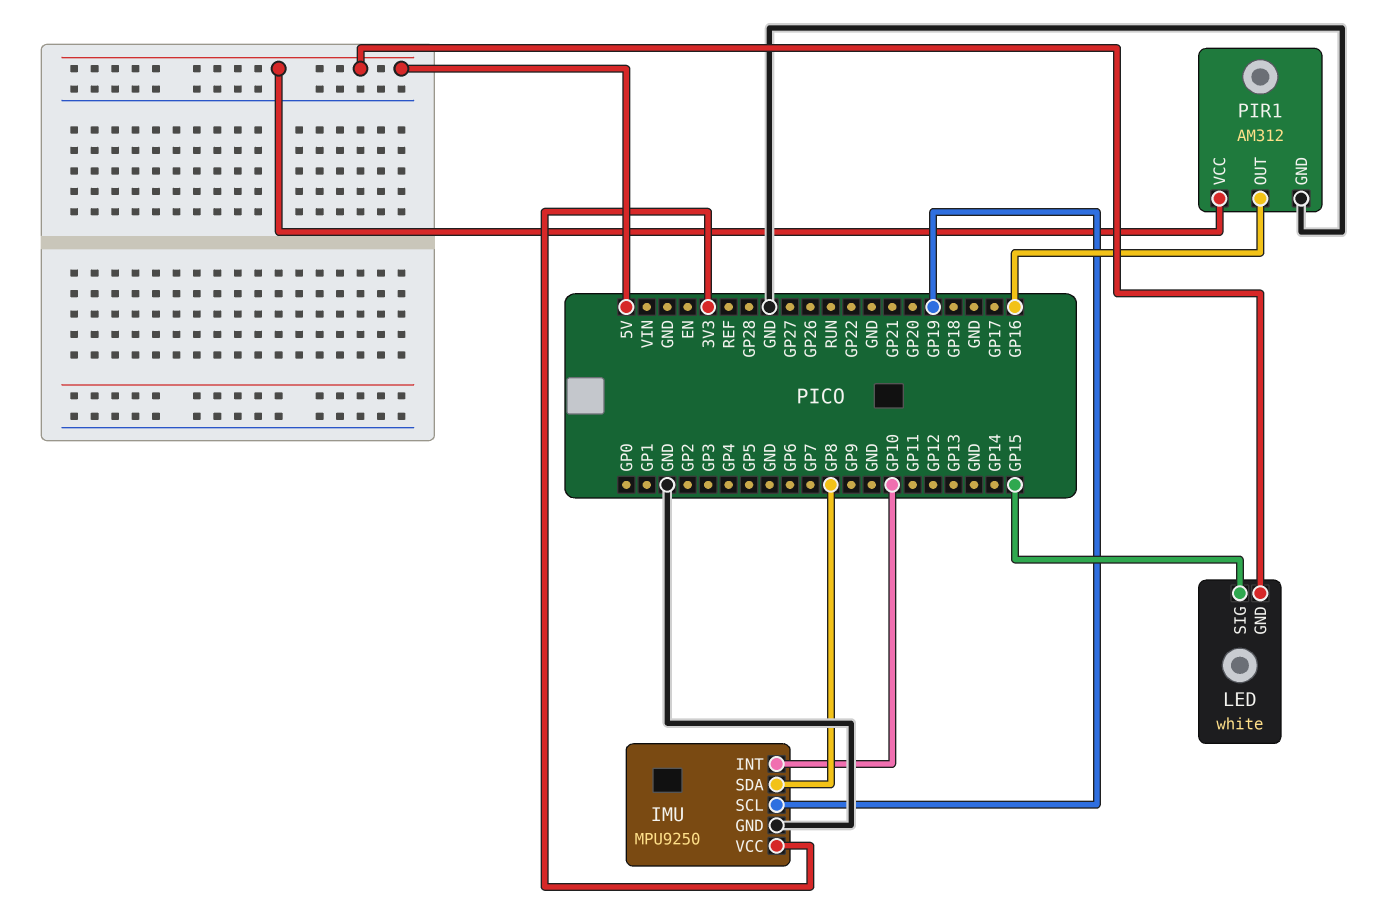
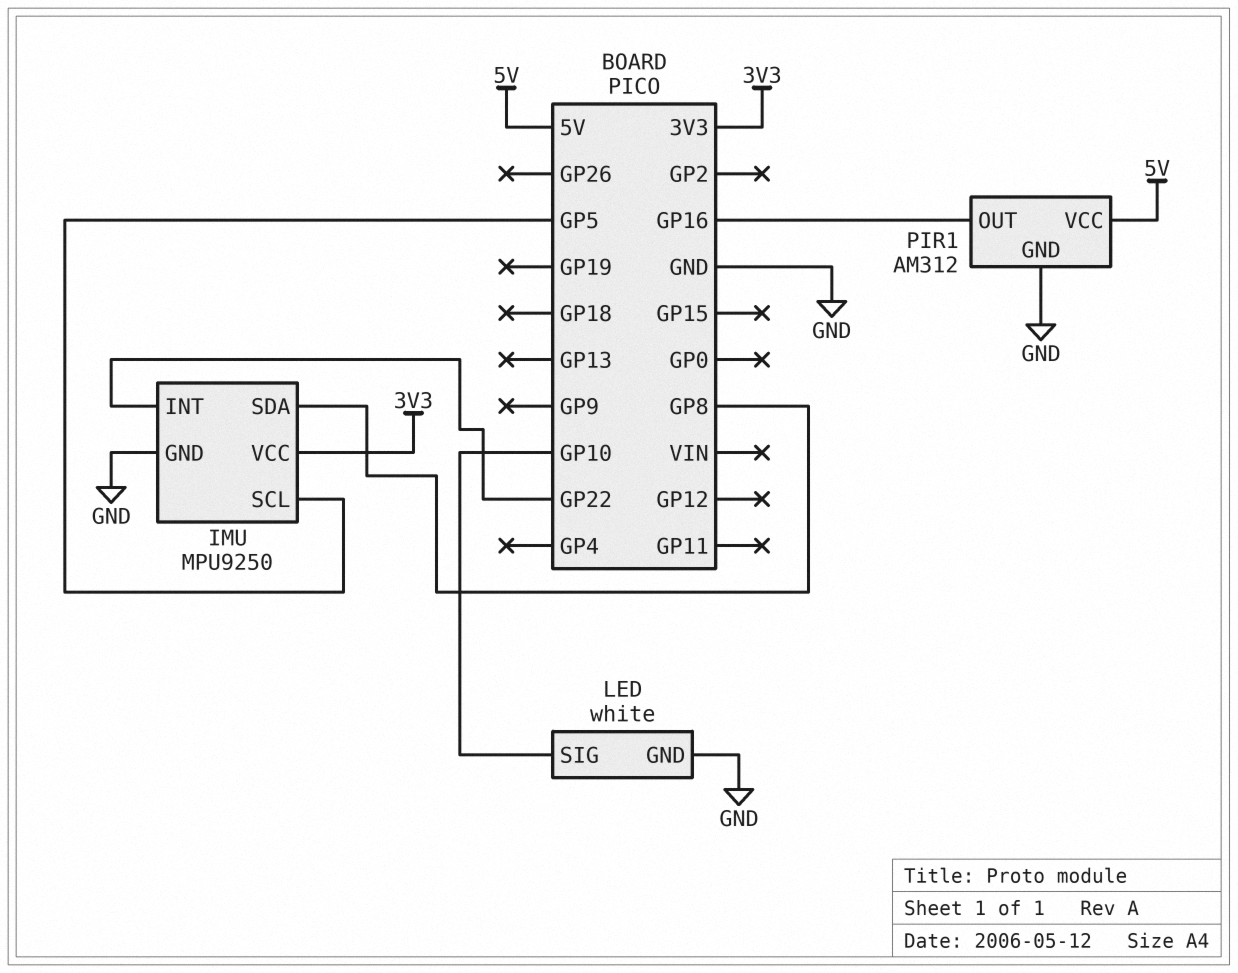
IMU pin INT: GP10 -> GP22
IMU pin SCL: GP19 -> GP5
LED pin GND: 5V -> GND
LED pin SIG: GP15 -> GP10

